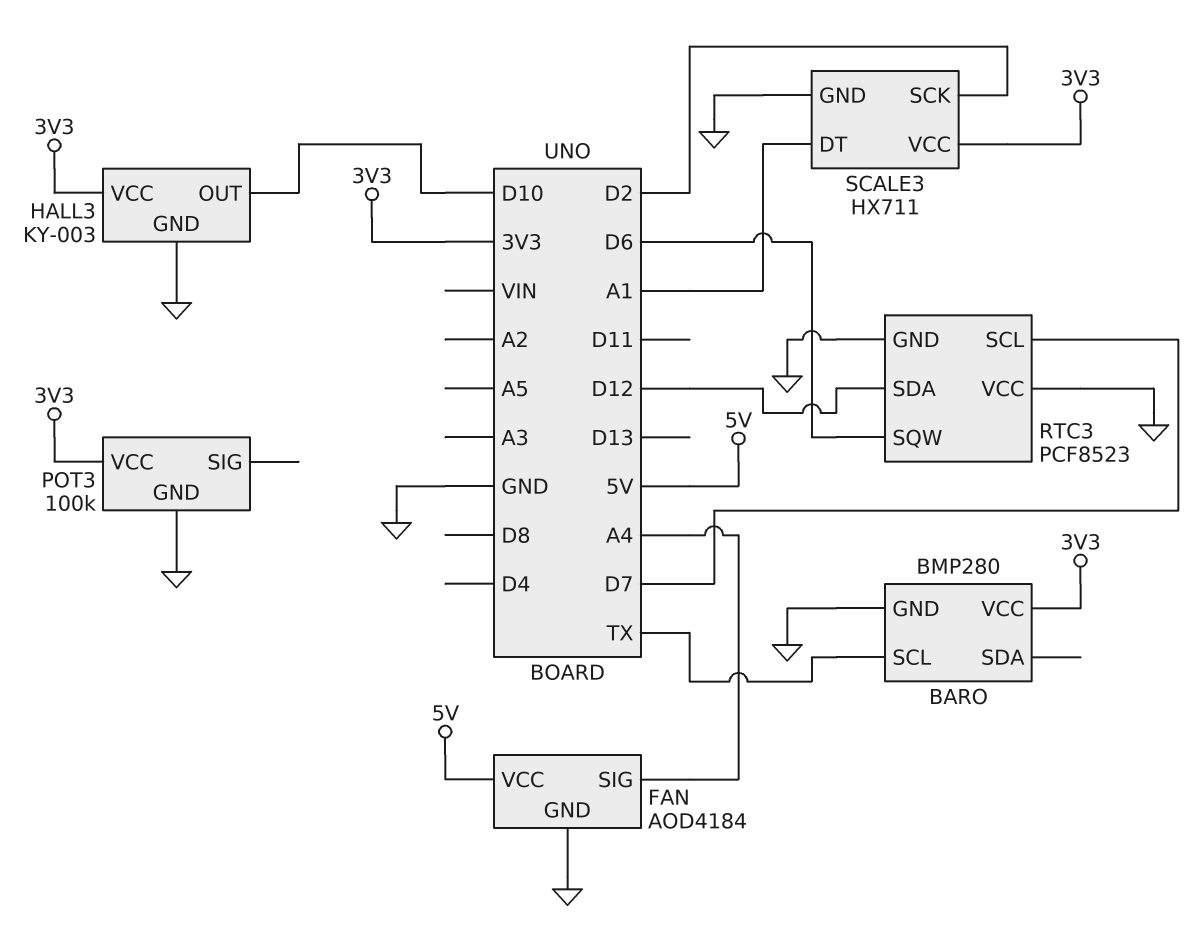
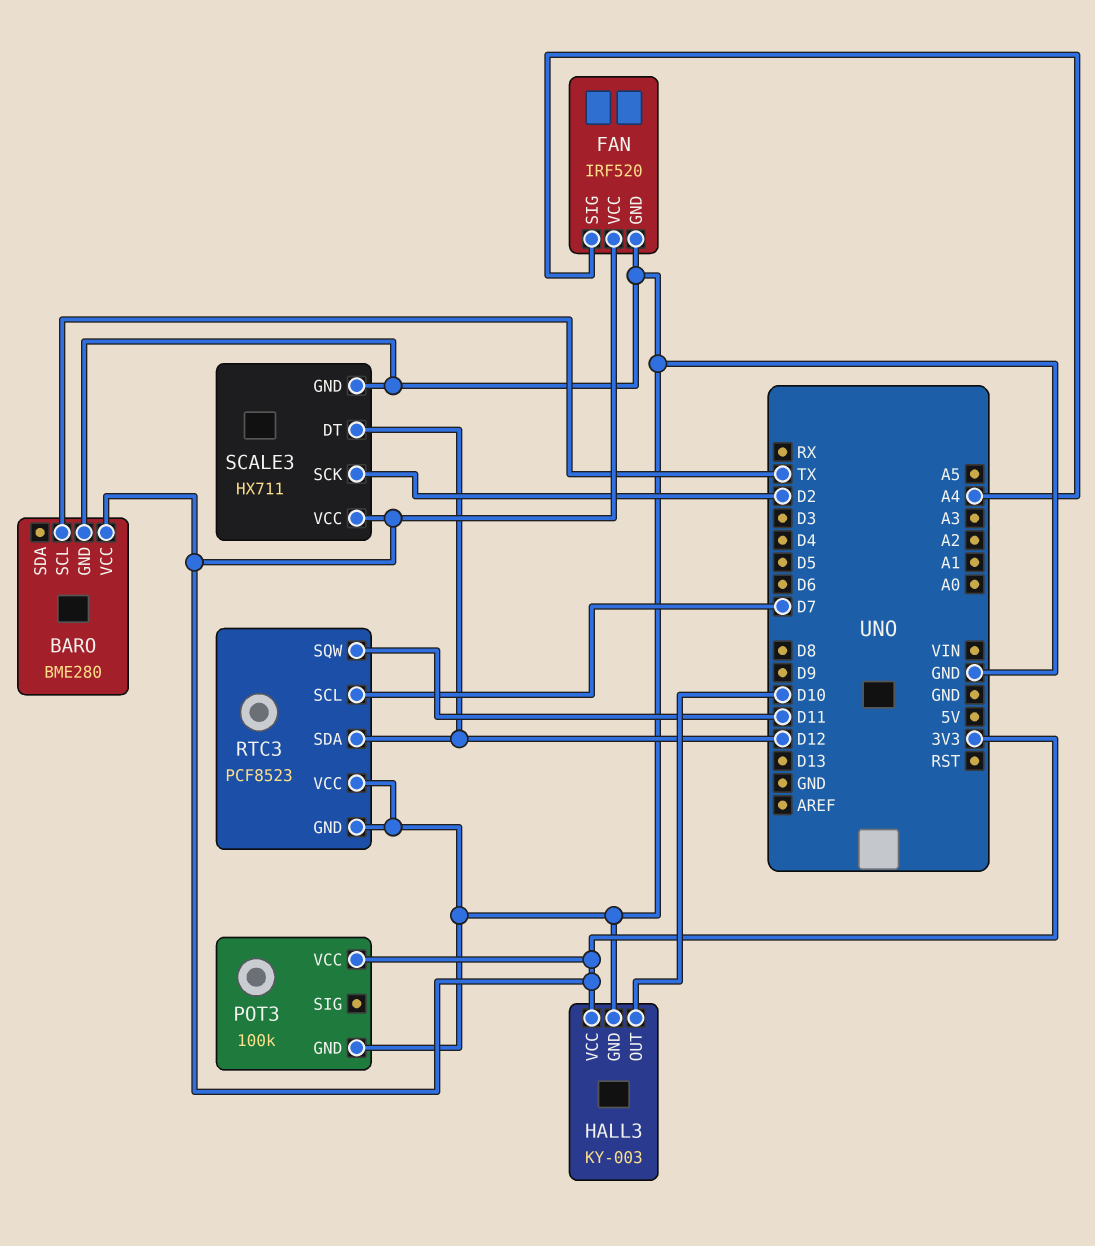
BARO: BMP280 -> BME280
FAN: AOD4184 -> IRF520
FAN pin VCC: 5V -> 3V3
RTC3 pin SQW: D6 -> D11
SCALE3 pin DT: A1 -> D12

